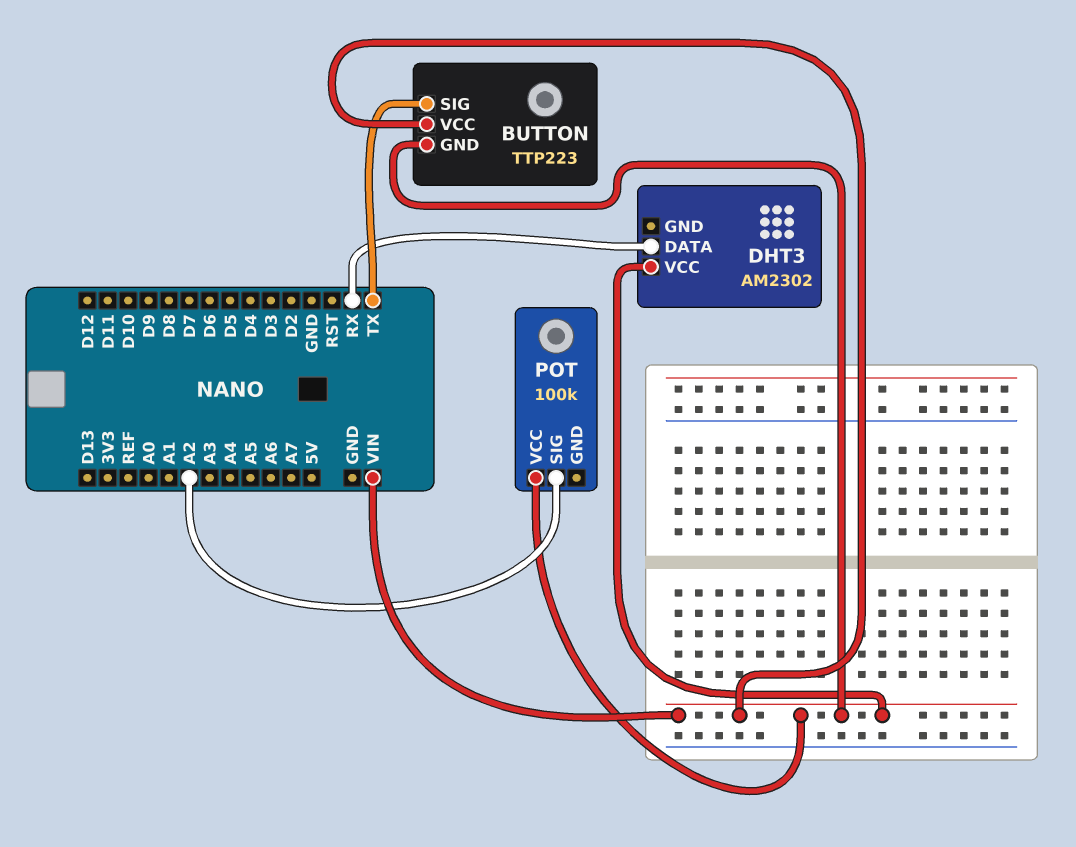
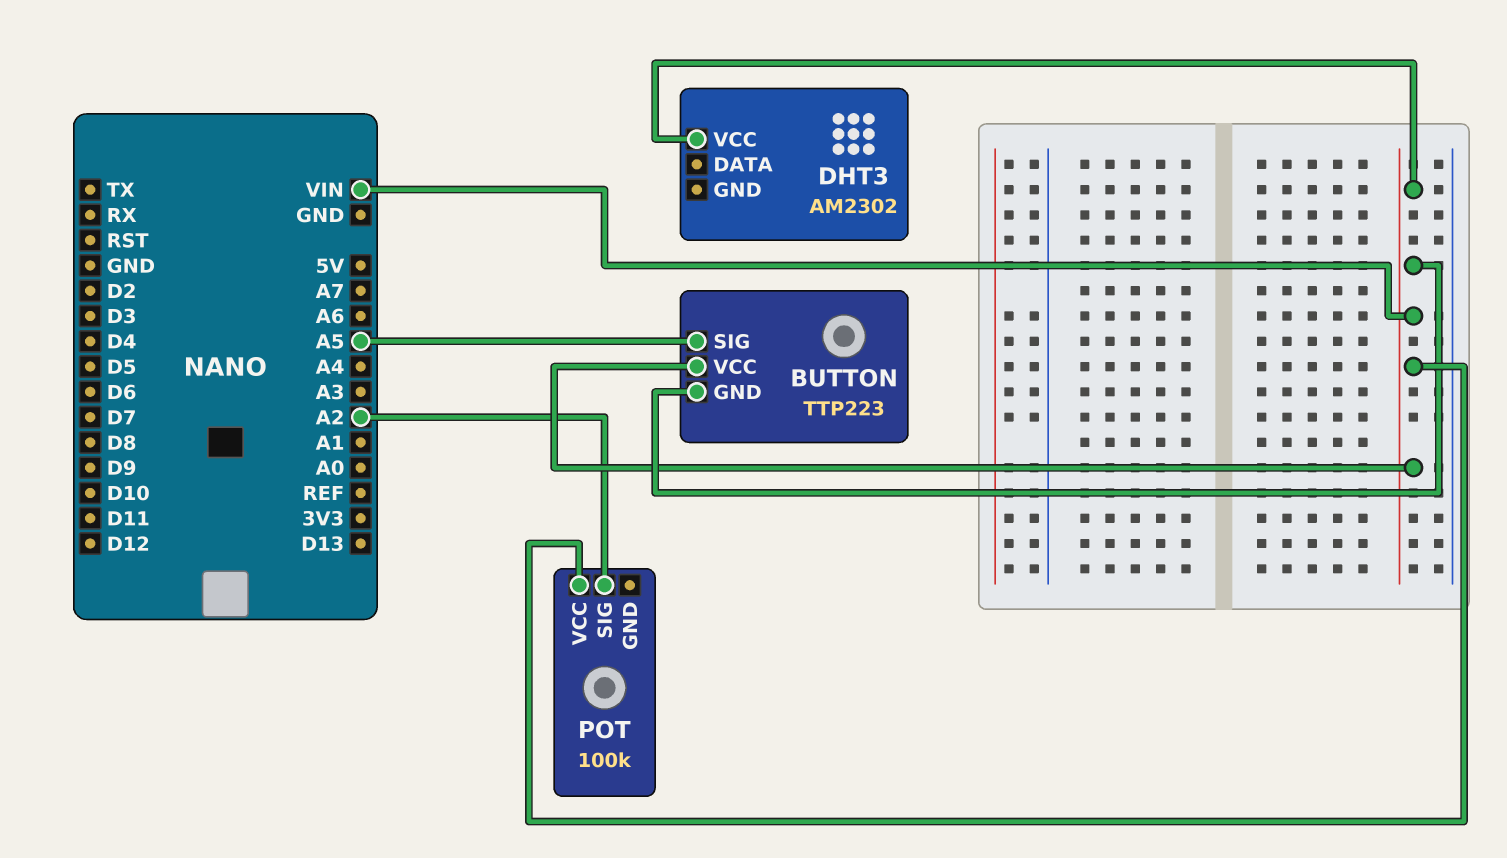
BUTTON pin SIG: TX -> A5
DHT3 pin DATA: RX -> none

